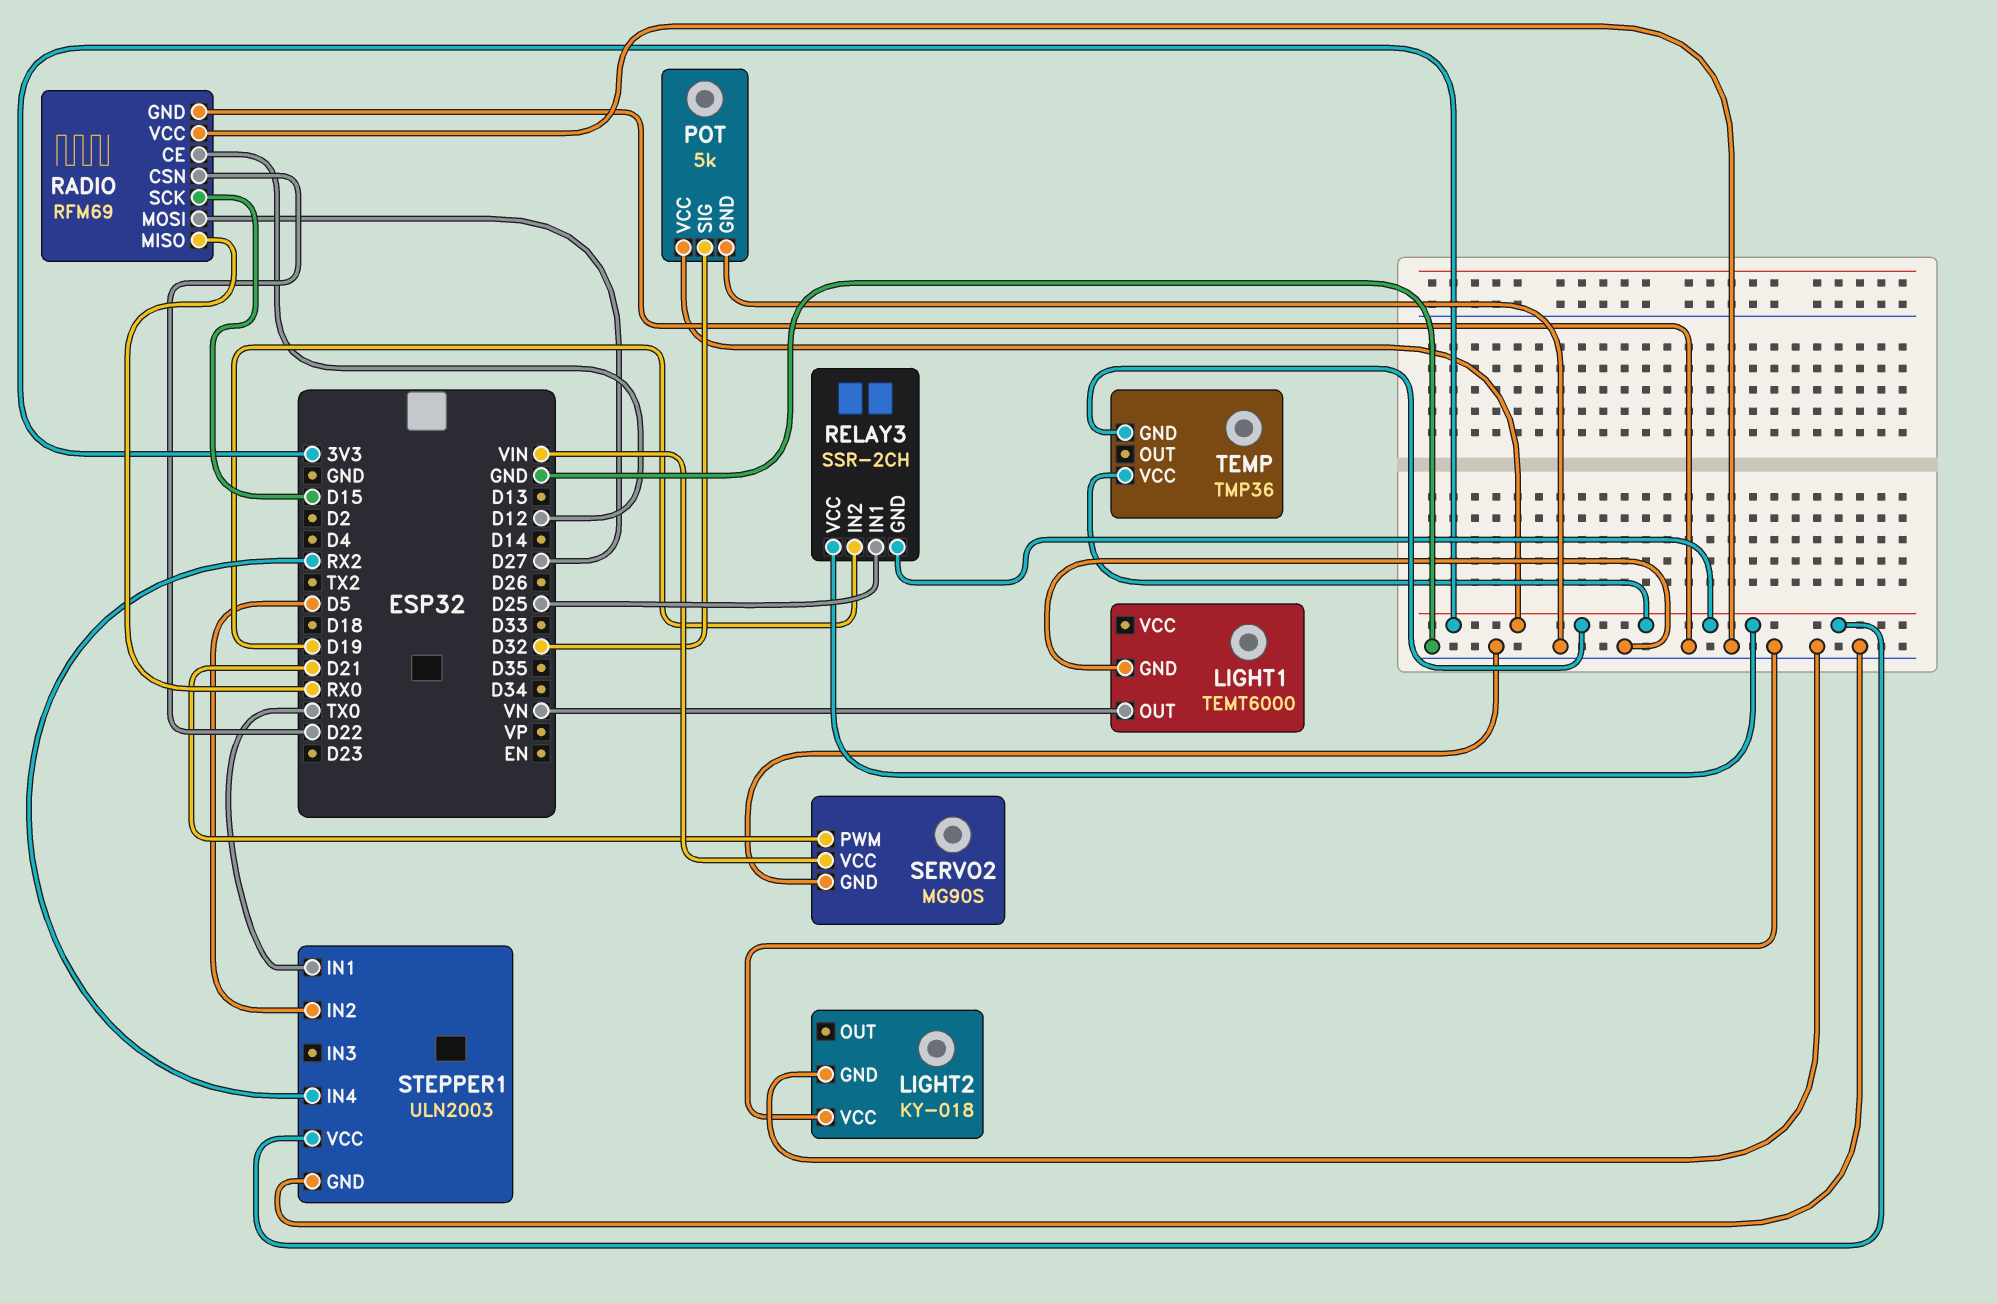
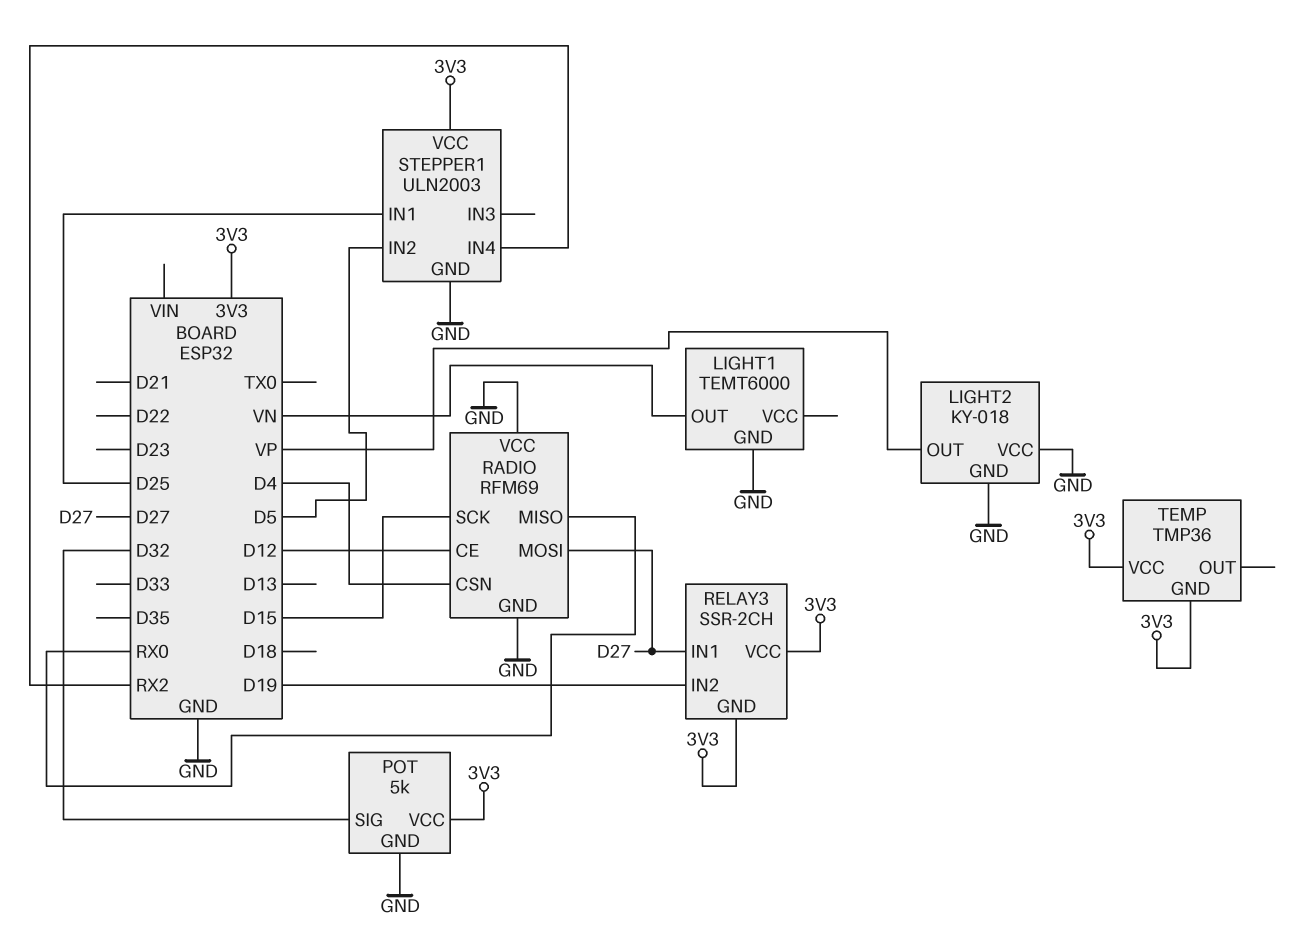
LIGHT2 pin OUT: none -> VP
RADIO pin CSN: D22 -> D4
RELAY3 pin IN1: D25 -> D27
SERVO2: MG90S -> none
SERVO2 pin GND: GND -> none
SERVO2 pin PWM: D21 -> none
SERVO2 pin VCC: VIN -> none
STEPPER1 pin IN1: TX0 -> D25

